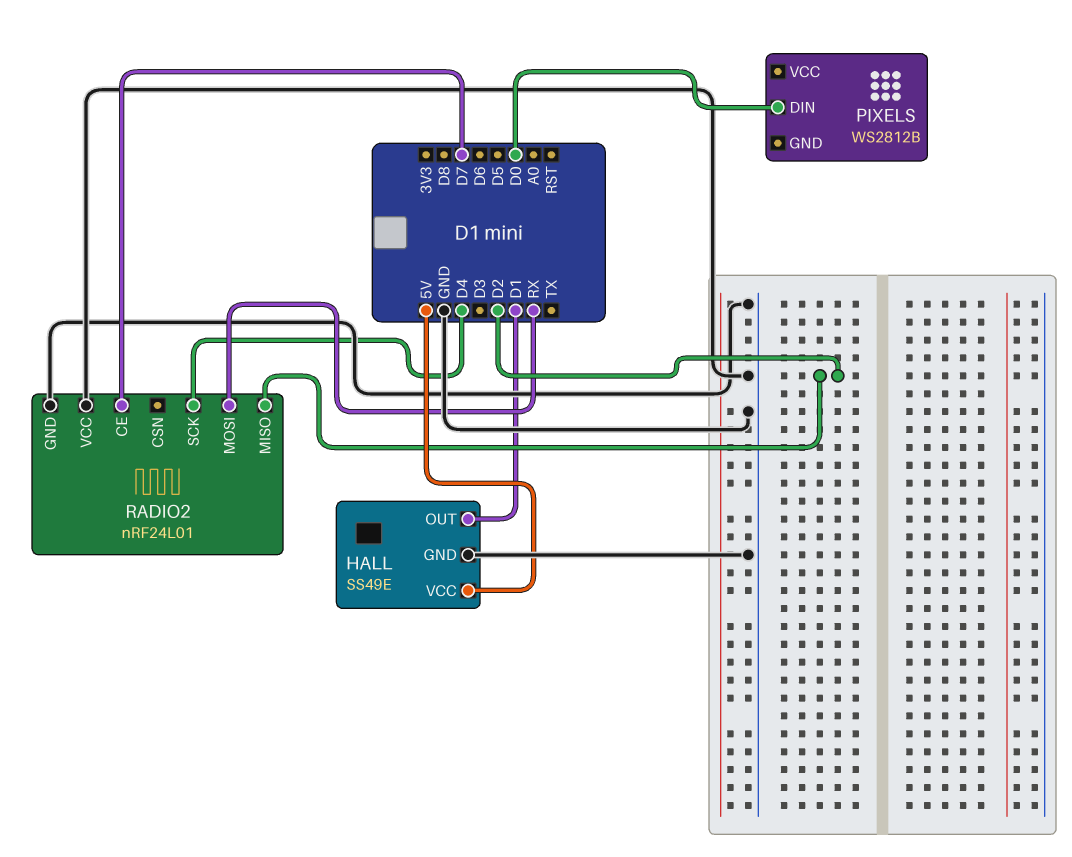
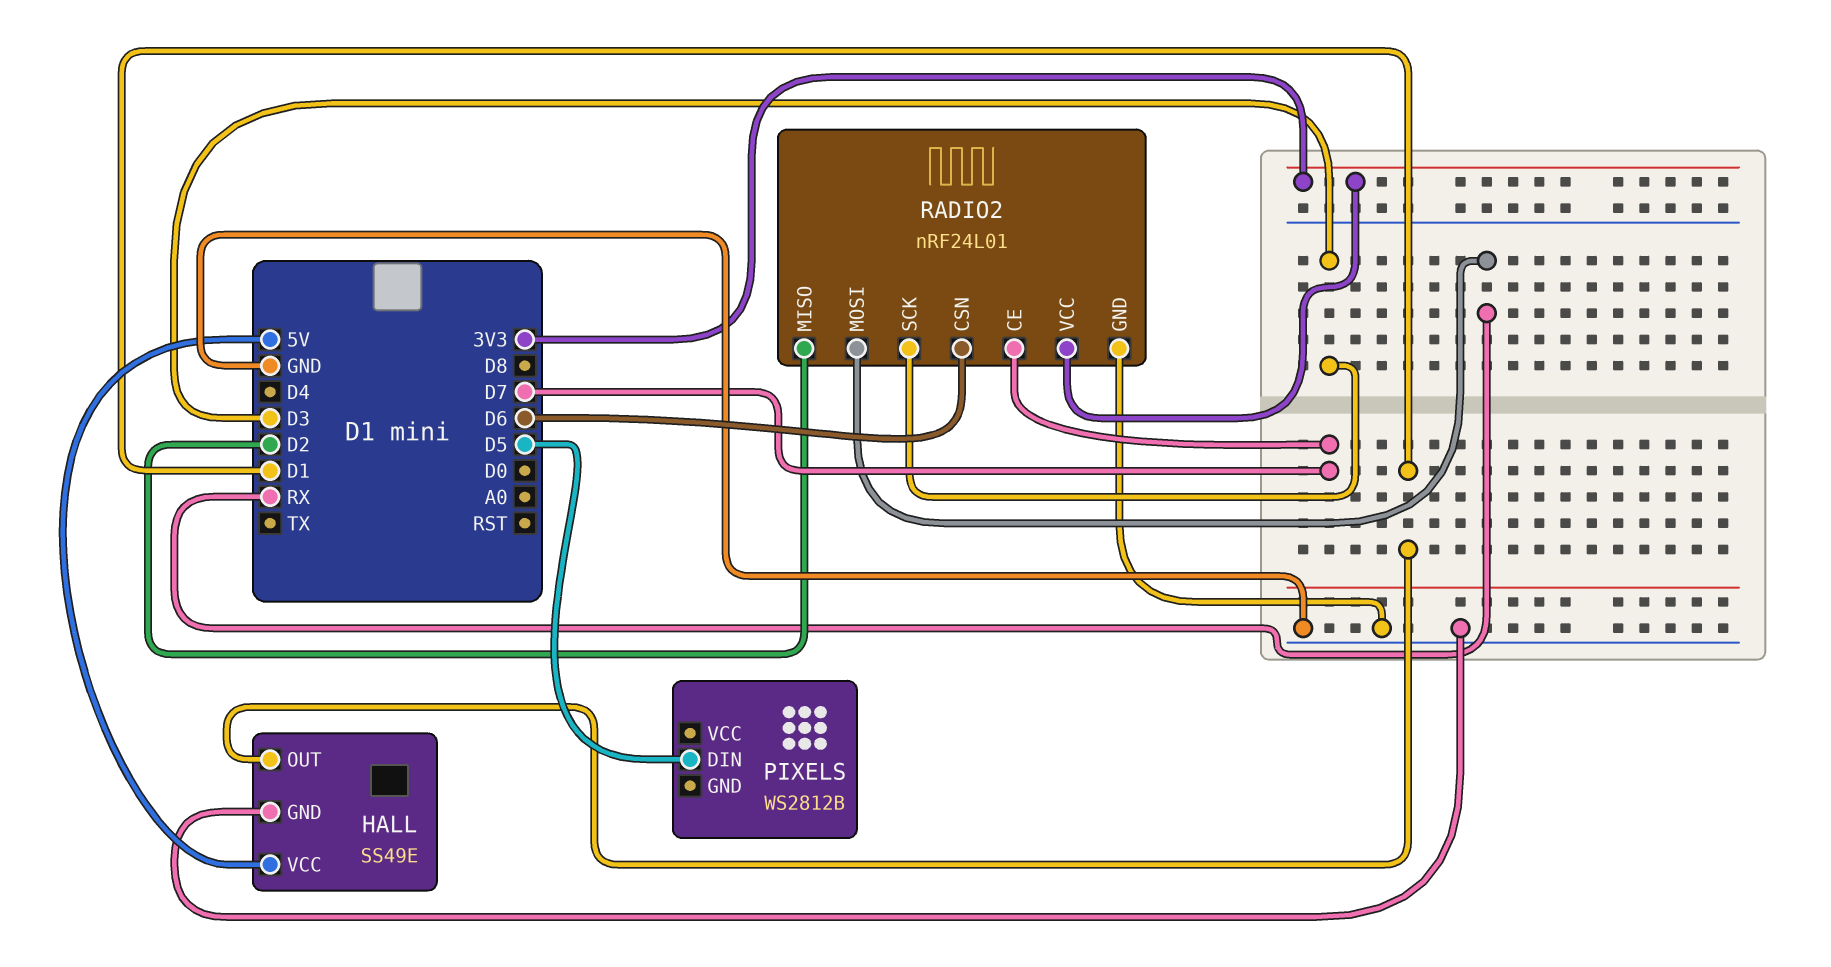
PIXELS pin DIN: D0 -> D5
RADIO2 pin CSN: none -> D6
RADIO2 pin SCK: D4 -> D3
RADIO2 pin VCC: GND -> 3V3

